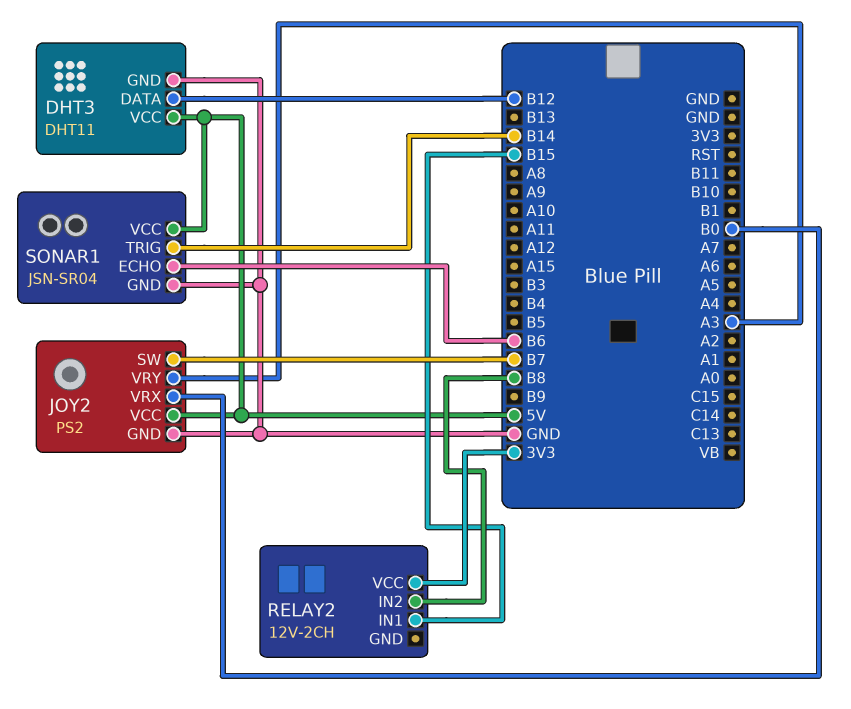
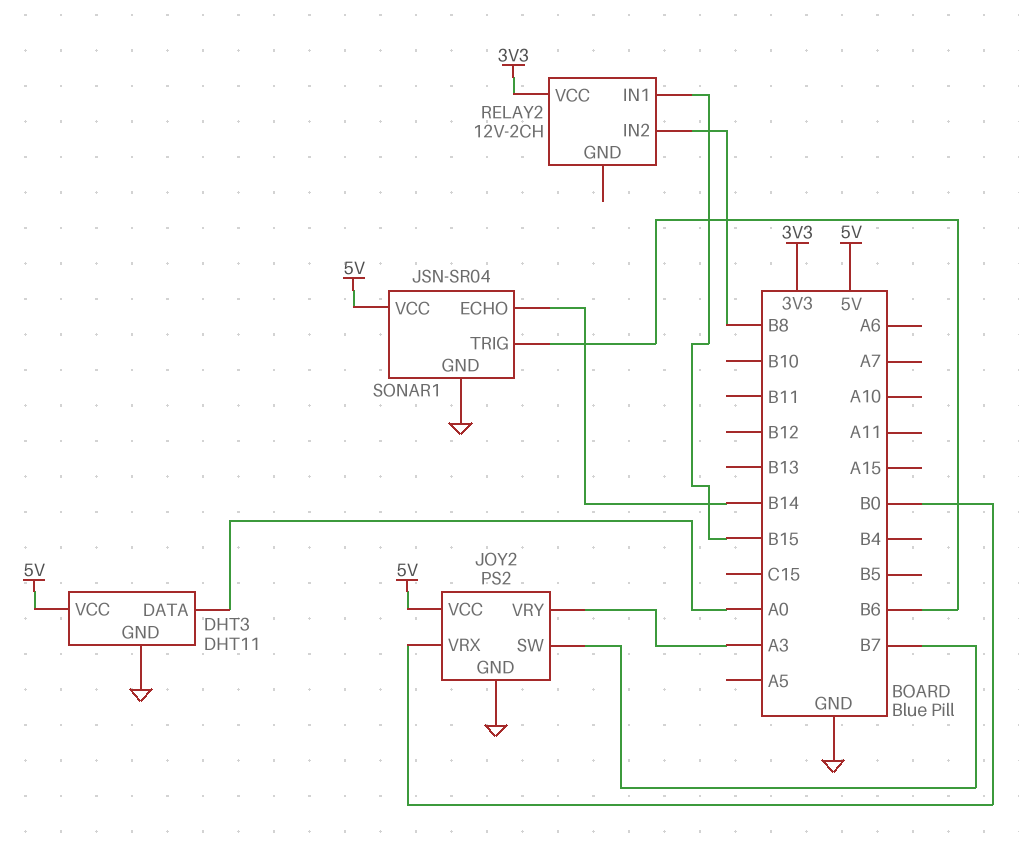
DHT3 pin DATA: B12 -> A0
SONAR1 pin ECHO: B6 -> B14
SONAR1 pin TRIG: B14 -> B6

